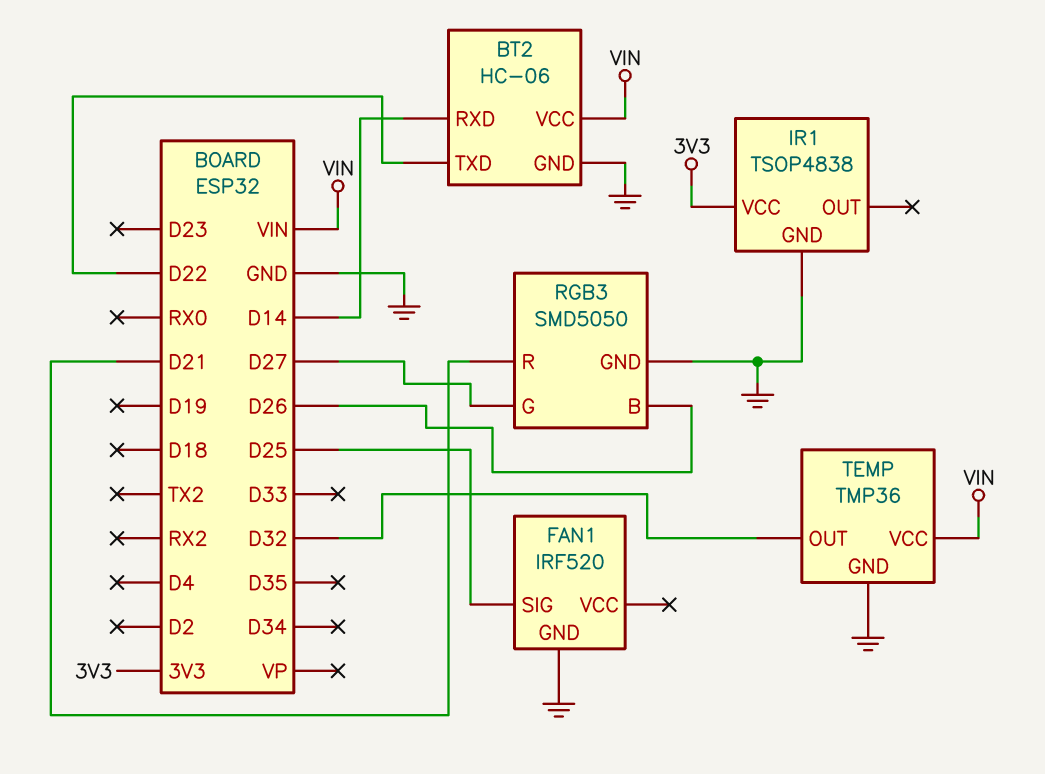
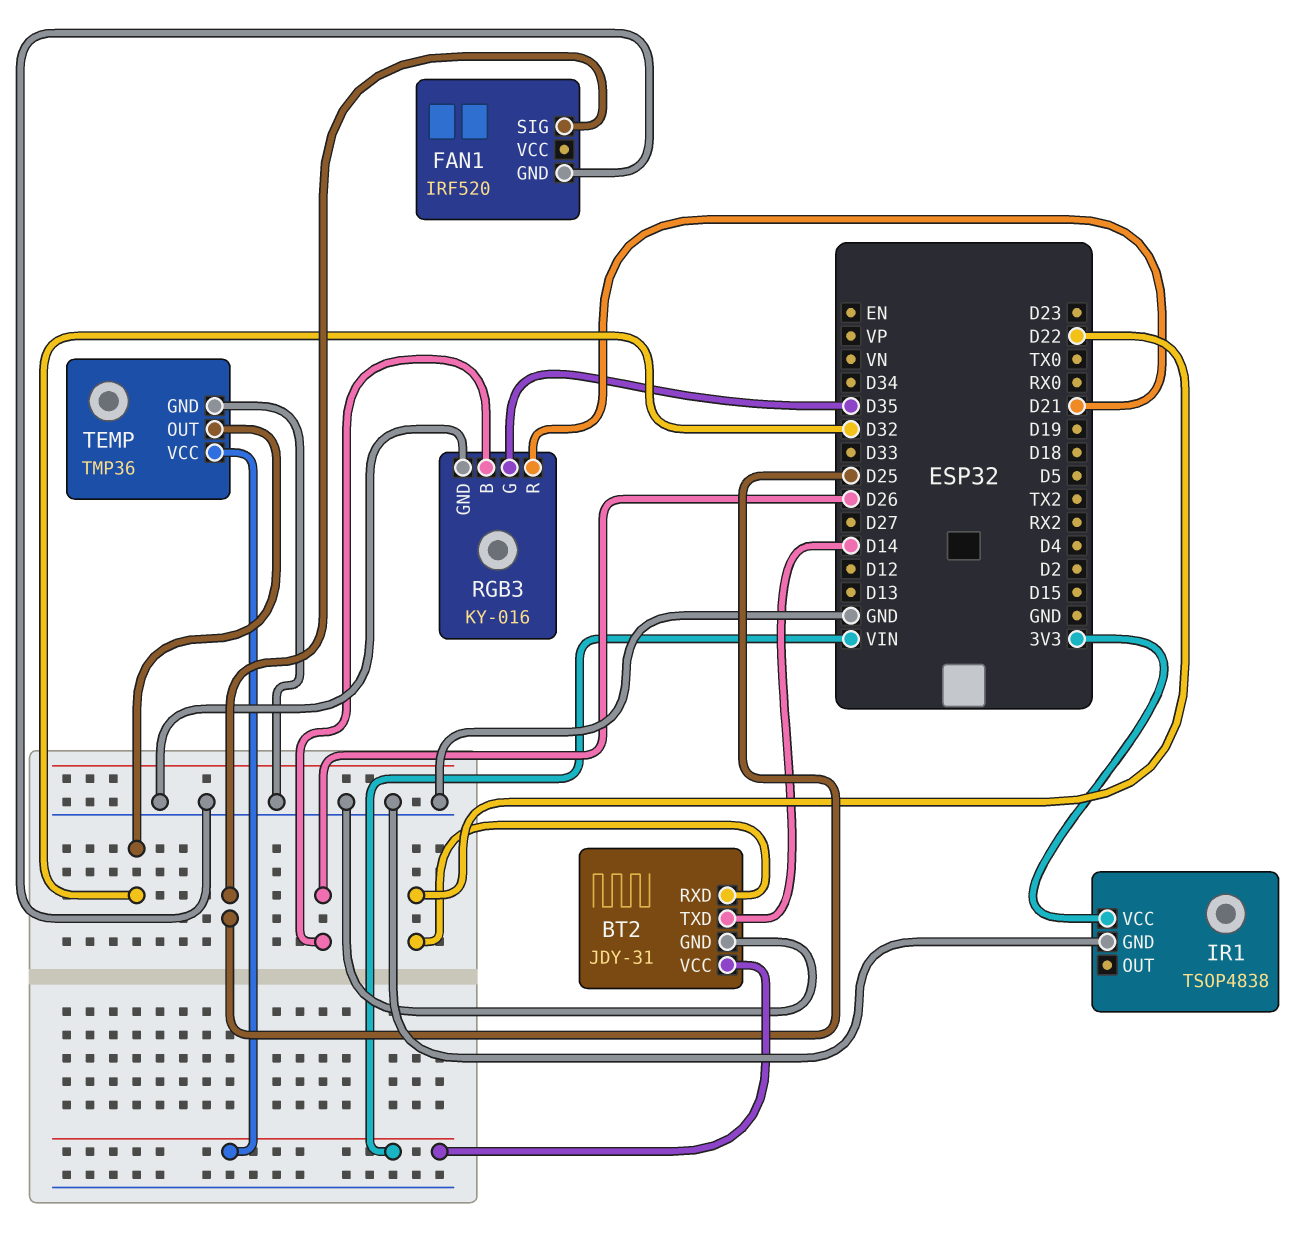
BT2: HC-06 -> JDY-31
BT2 pin RXD: D14 -> D22
BT2 pin TXD: D22 -> D14
RGB3: SMD5050 -> KY-016
RGB3 pin G: D27 -> D35

